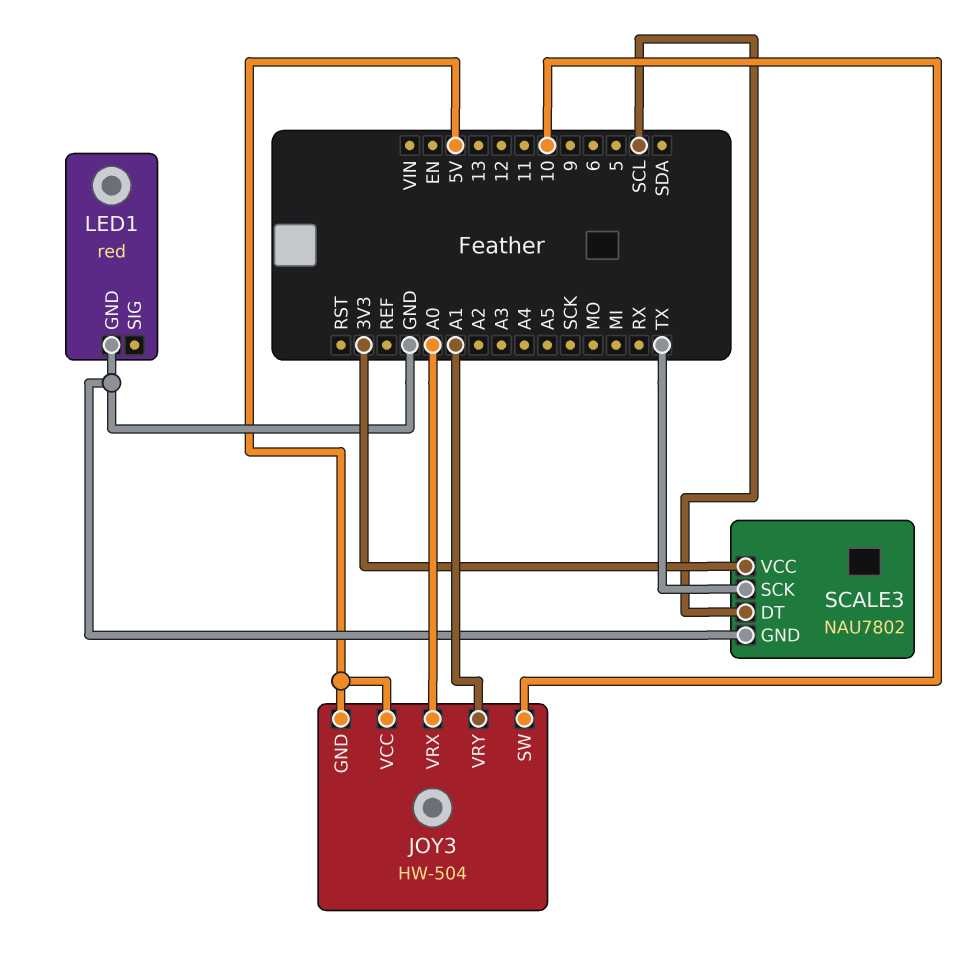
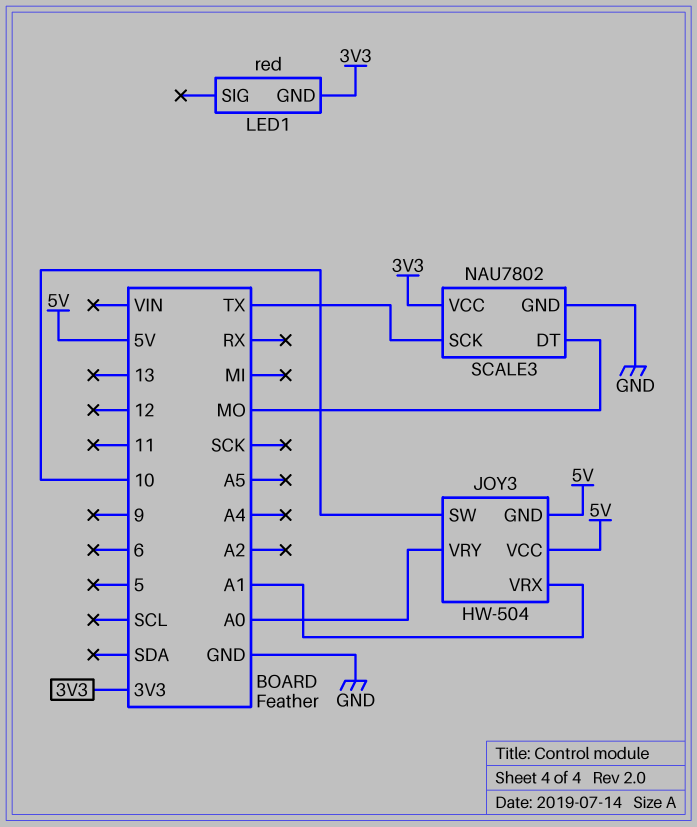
JOY3 pin VRX: A0 -> A1
JOY3 pin VRY: A1 -> A0
LED1 pin GND: GND -> 3V3
SCALE3 pin DT: SCL -> MO

